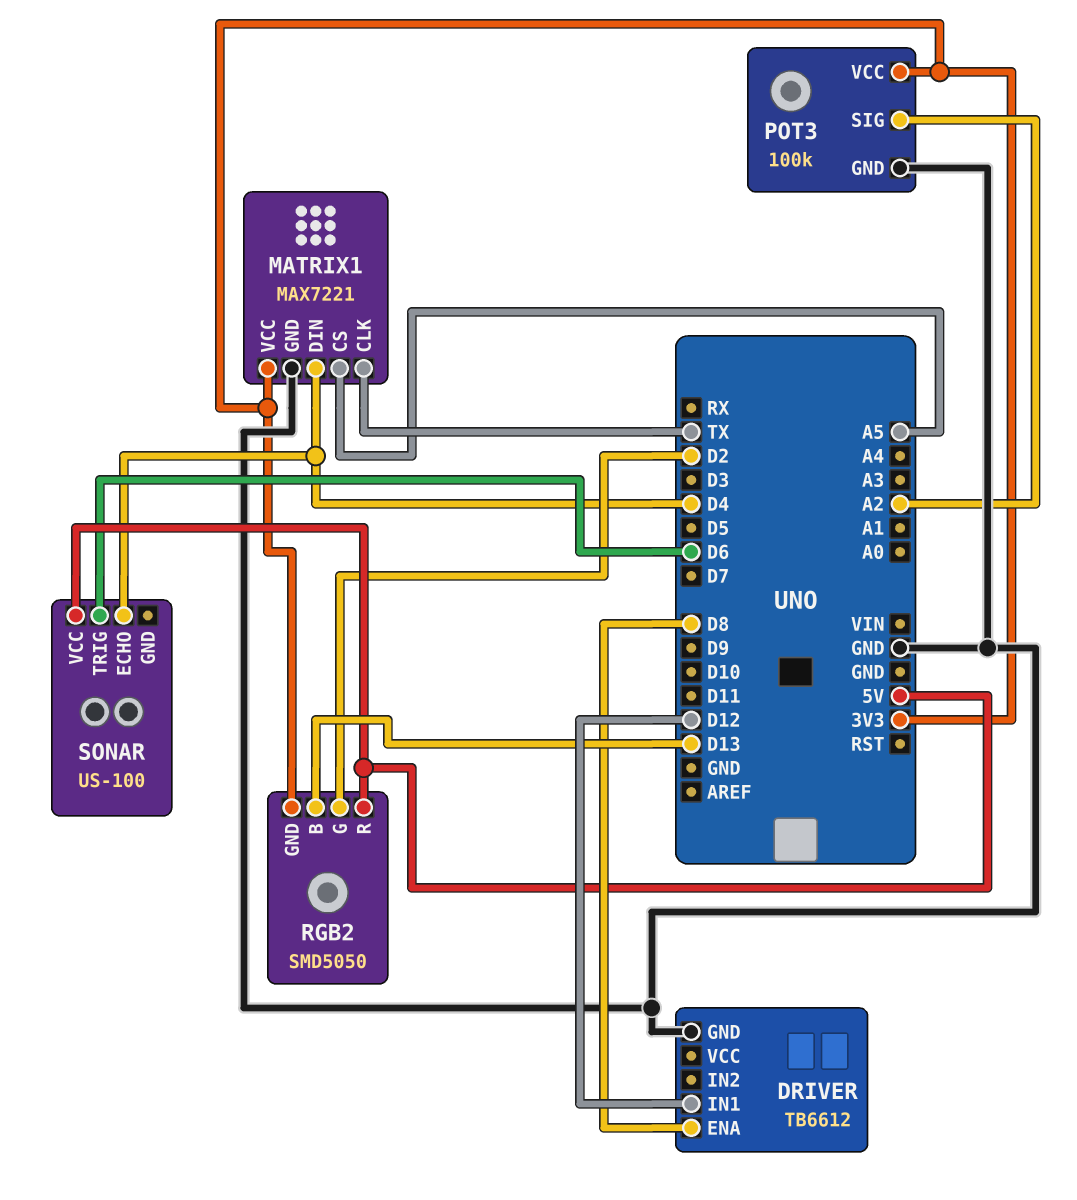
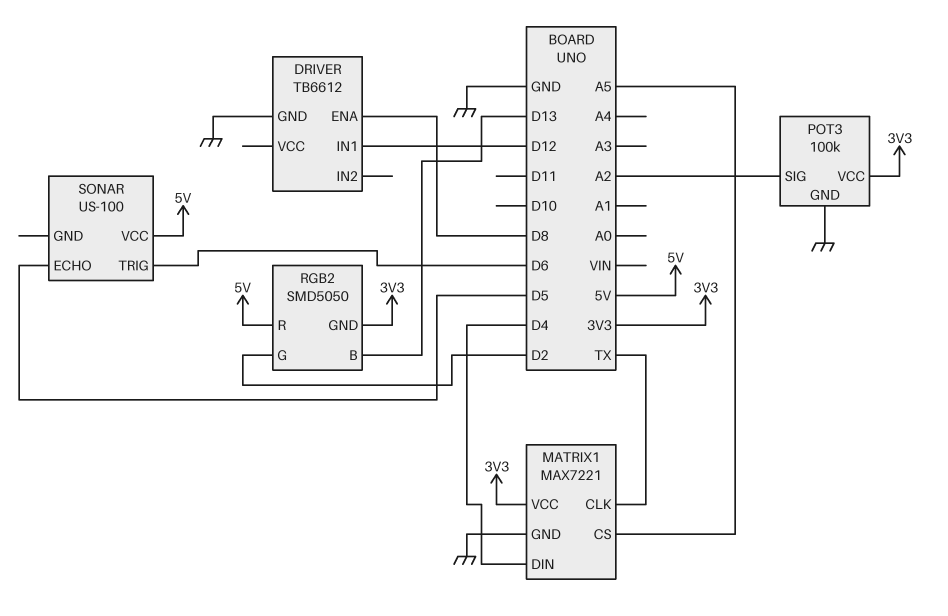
SONAR pin ECHO: D4 -> D5

